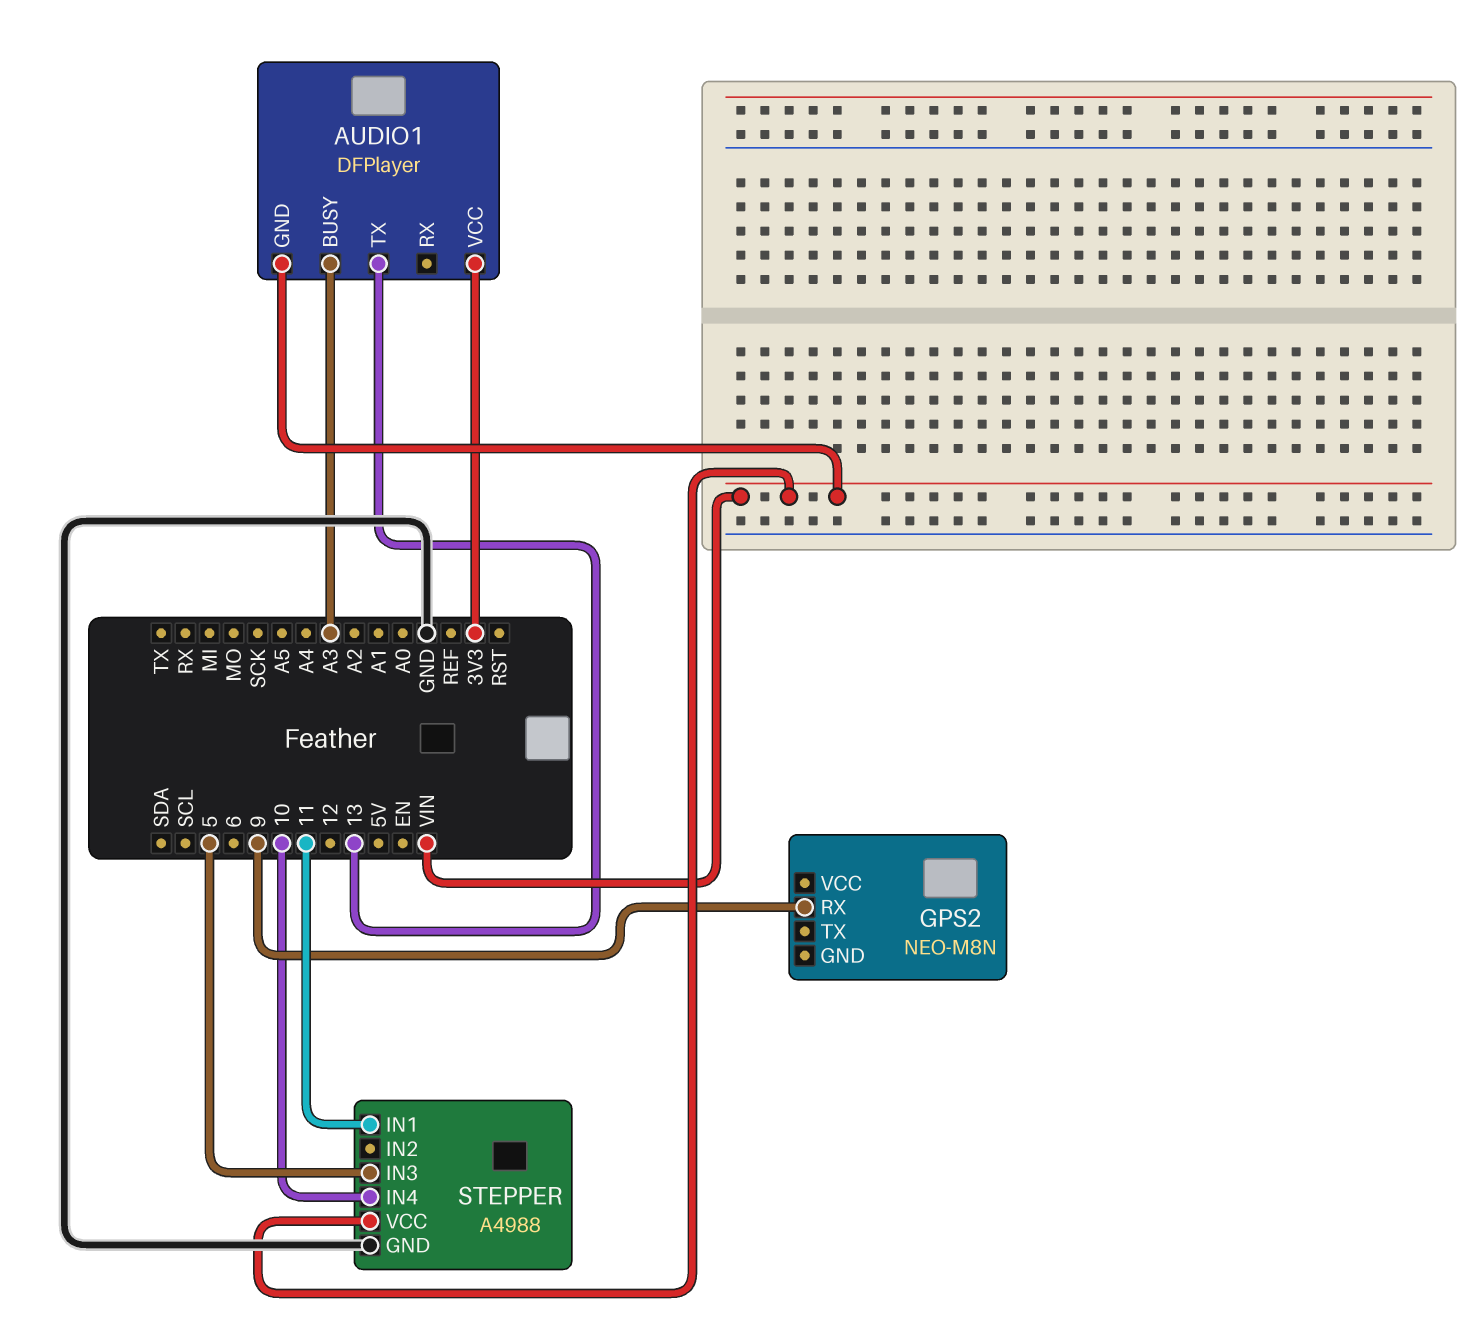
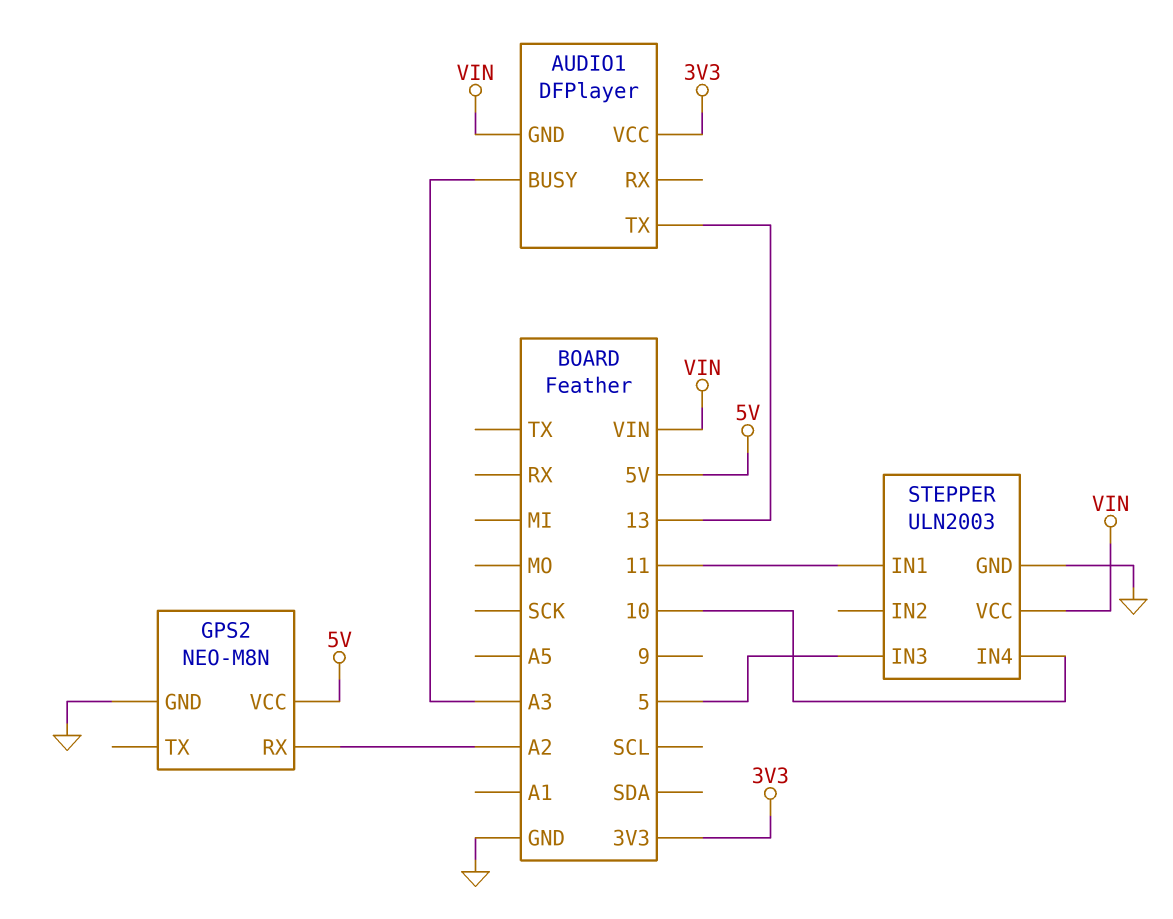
GPS2 pin GND: none -> GND
GPS2 pin RX: 9 -> A2
GPS2 pin VCC: none -> 5V
STEPPER: A4988 -> ULN2003

